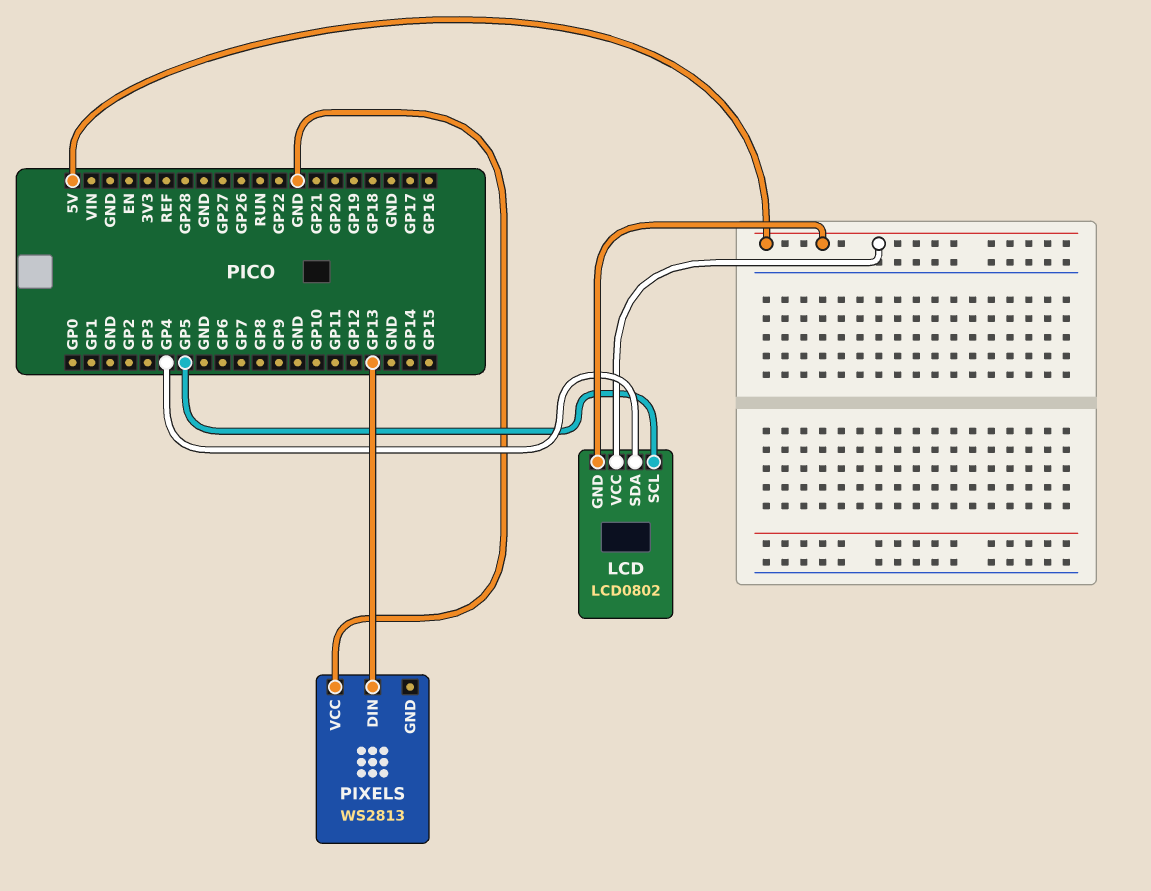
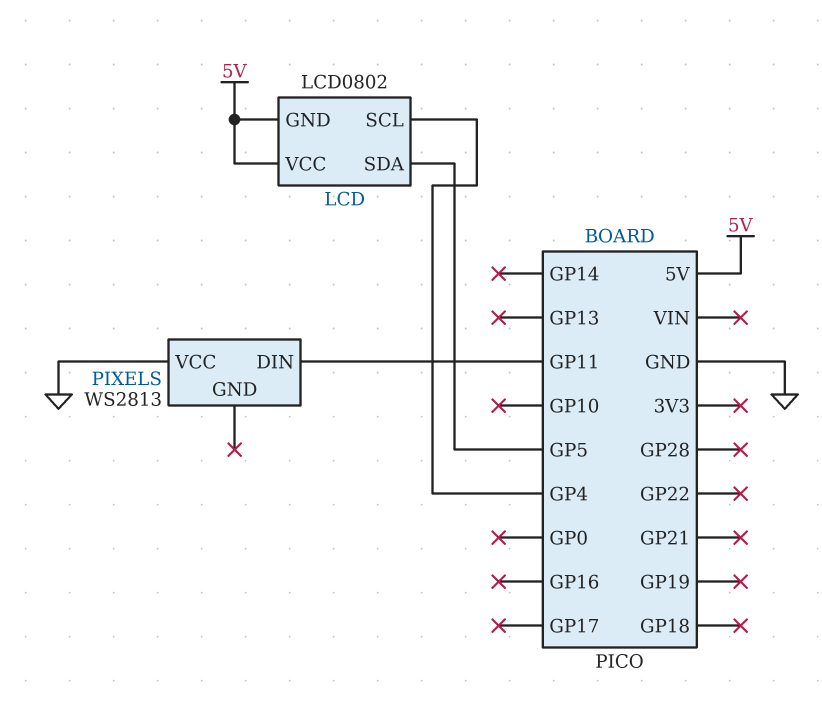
LCD pin SCL: GP5 -> GP4
LCD pin SDA: GP4 -> GP5
PIXELS pin DIN: GP13 -> GP11

